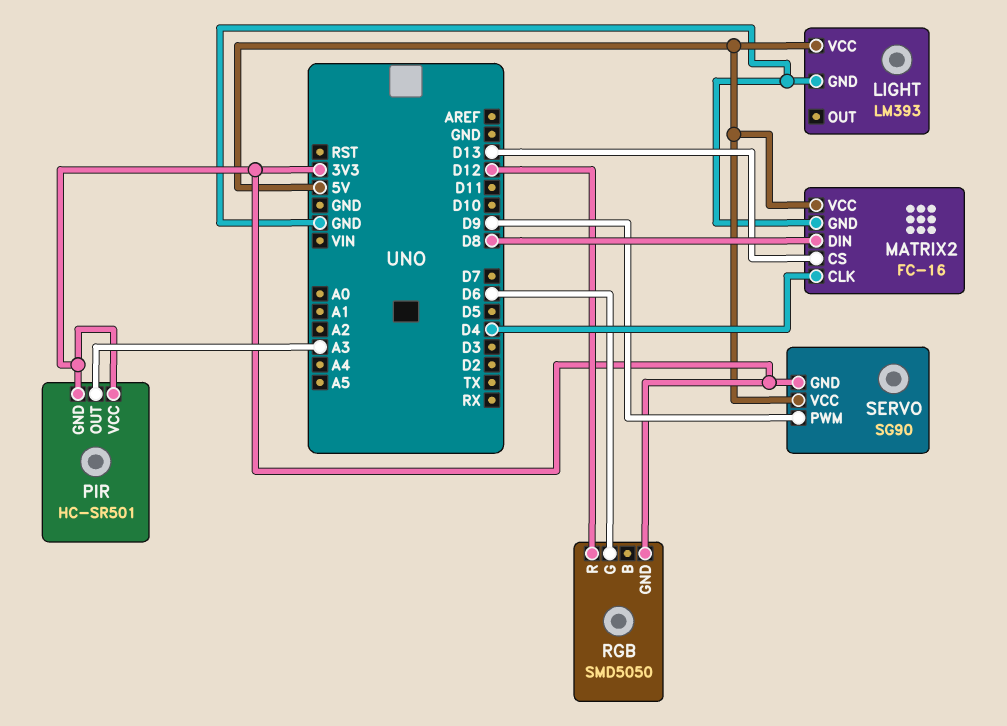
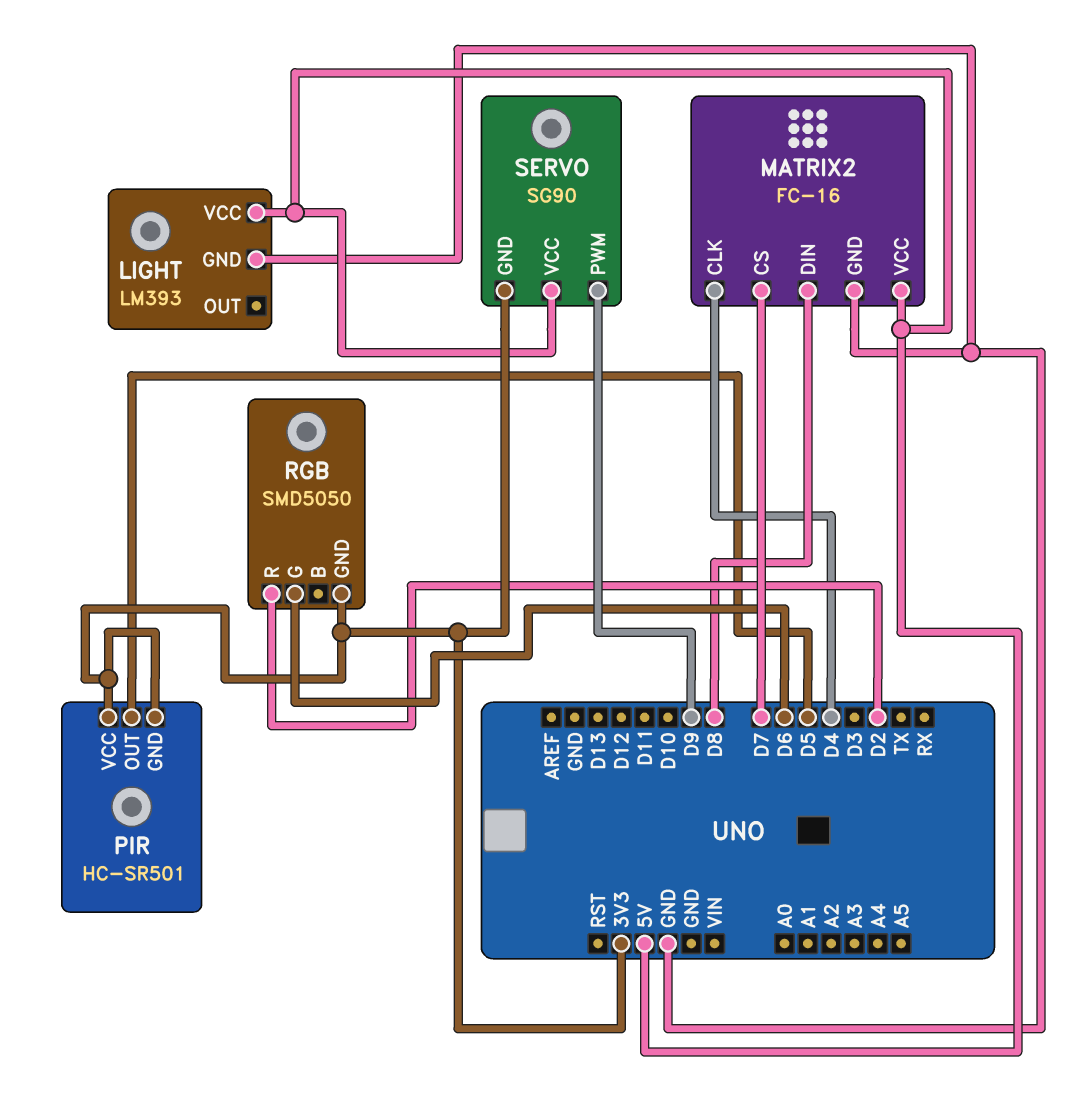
MATRIX2 pin CS: D13 -> D7
PIR pin OUT: A3 -> D5
RGB pin R: D12 -> D2

